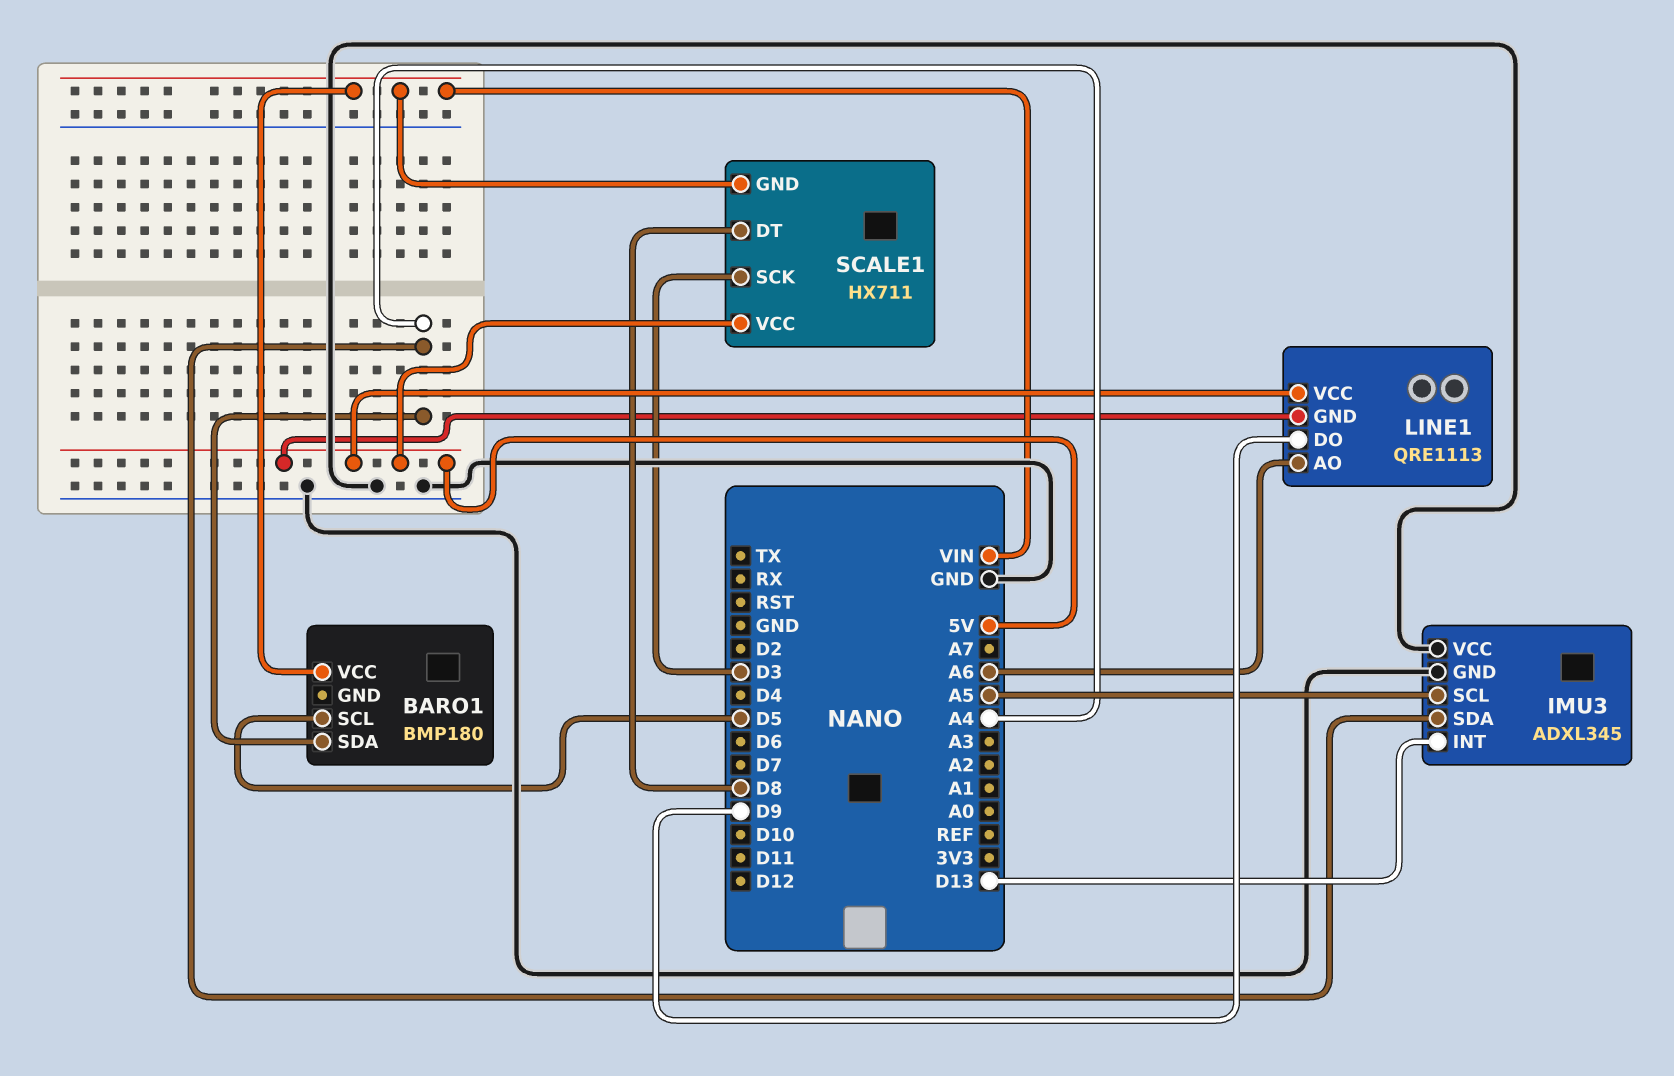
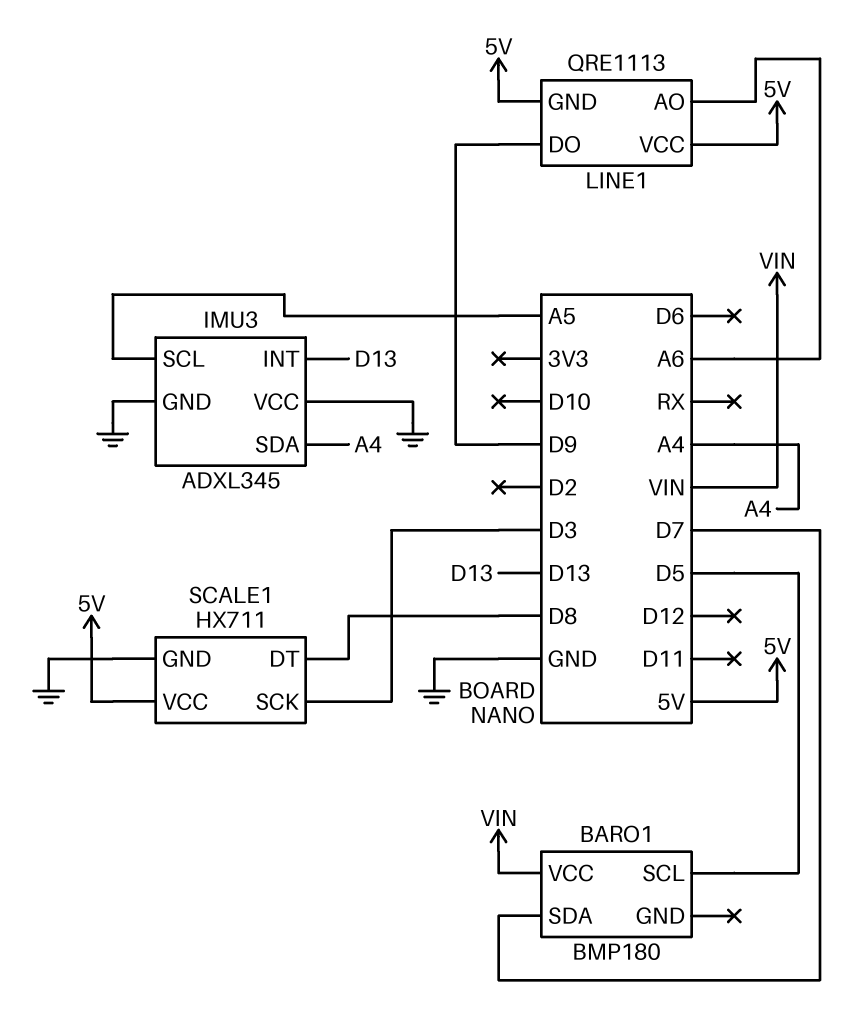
BARO1 pin SDA: A4 -> D7
SCALE1 pin GND: VIN -> GND

